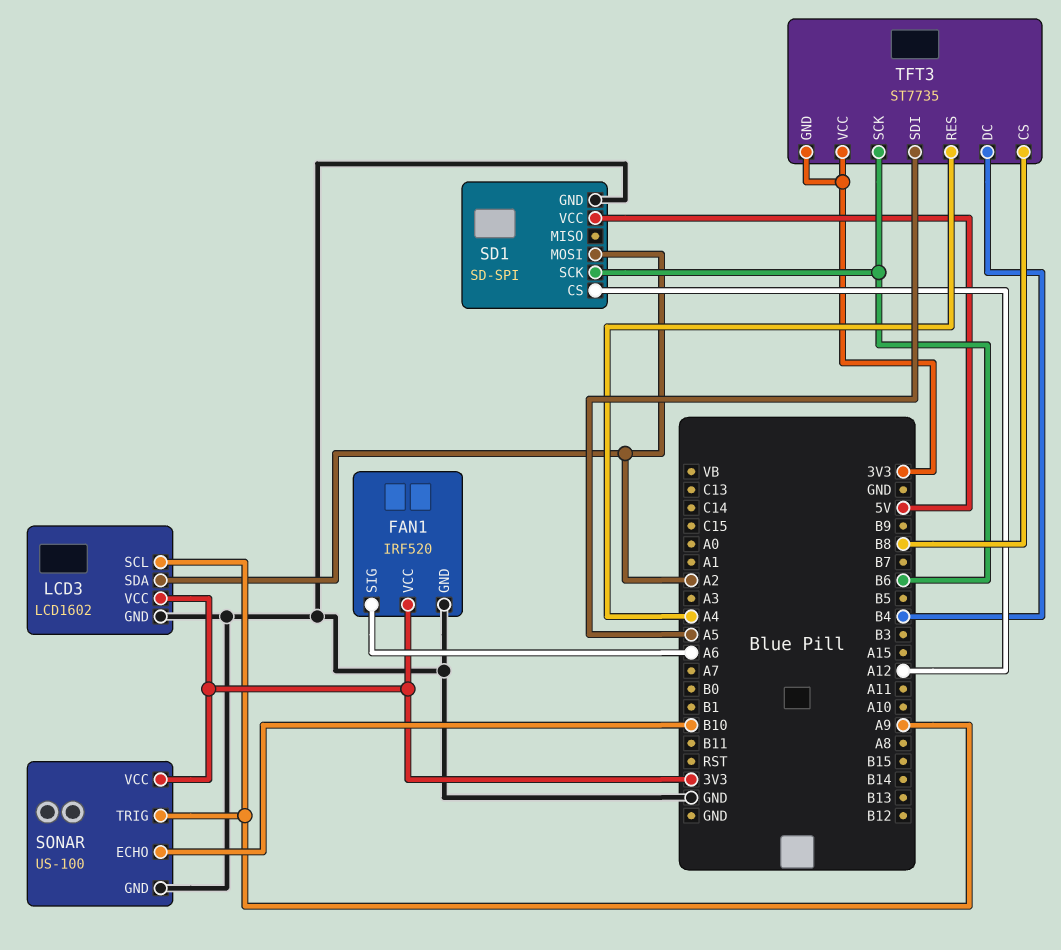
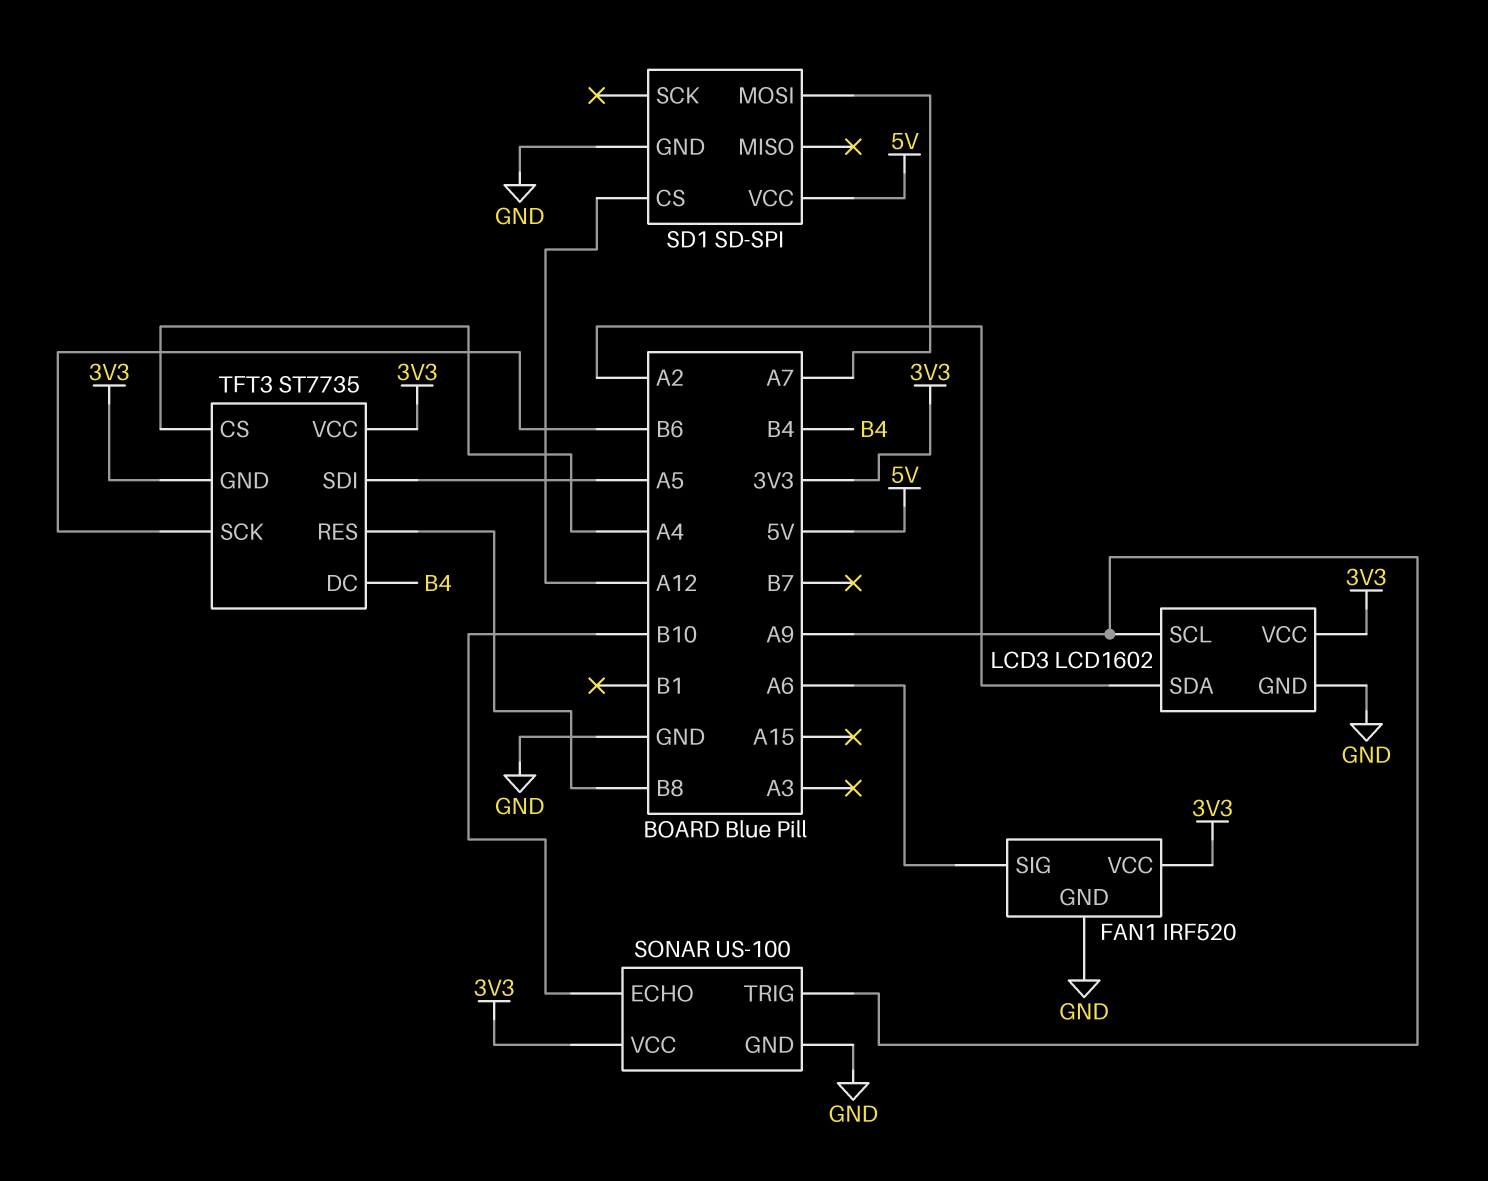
SD1 pin MOSI: A2 -> A7
SD1 pin SCK: B6 -> none
TFT3 pin CS: B8 -> A4
TFT3 pin RES: A4 -> B8

